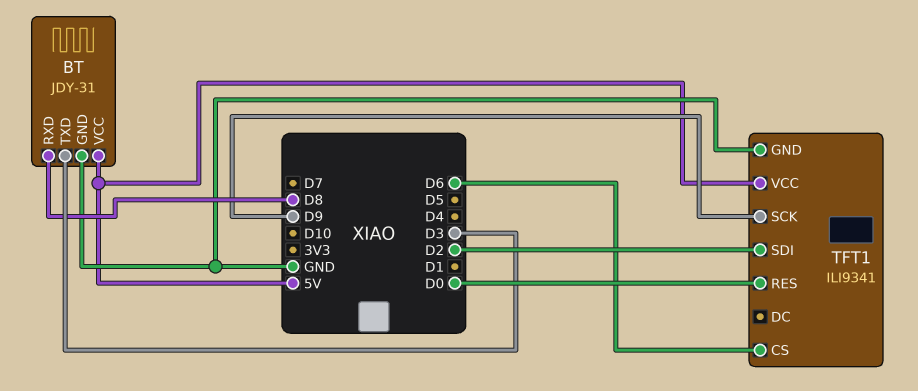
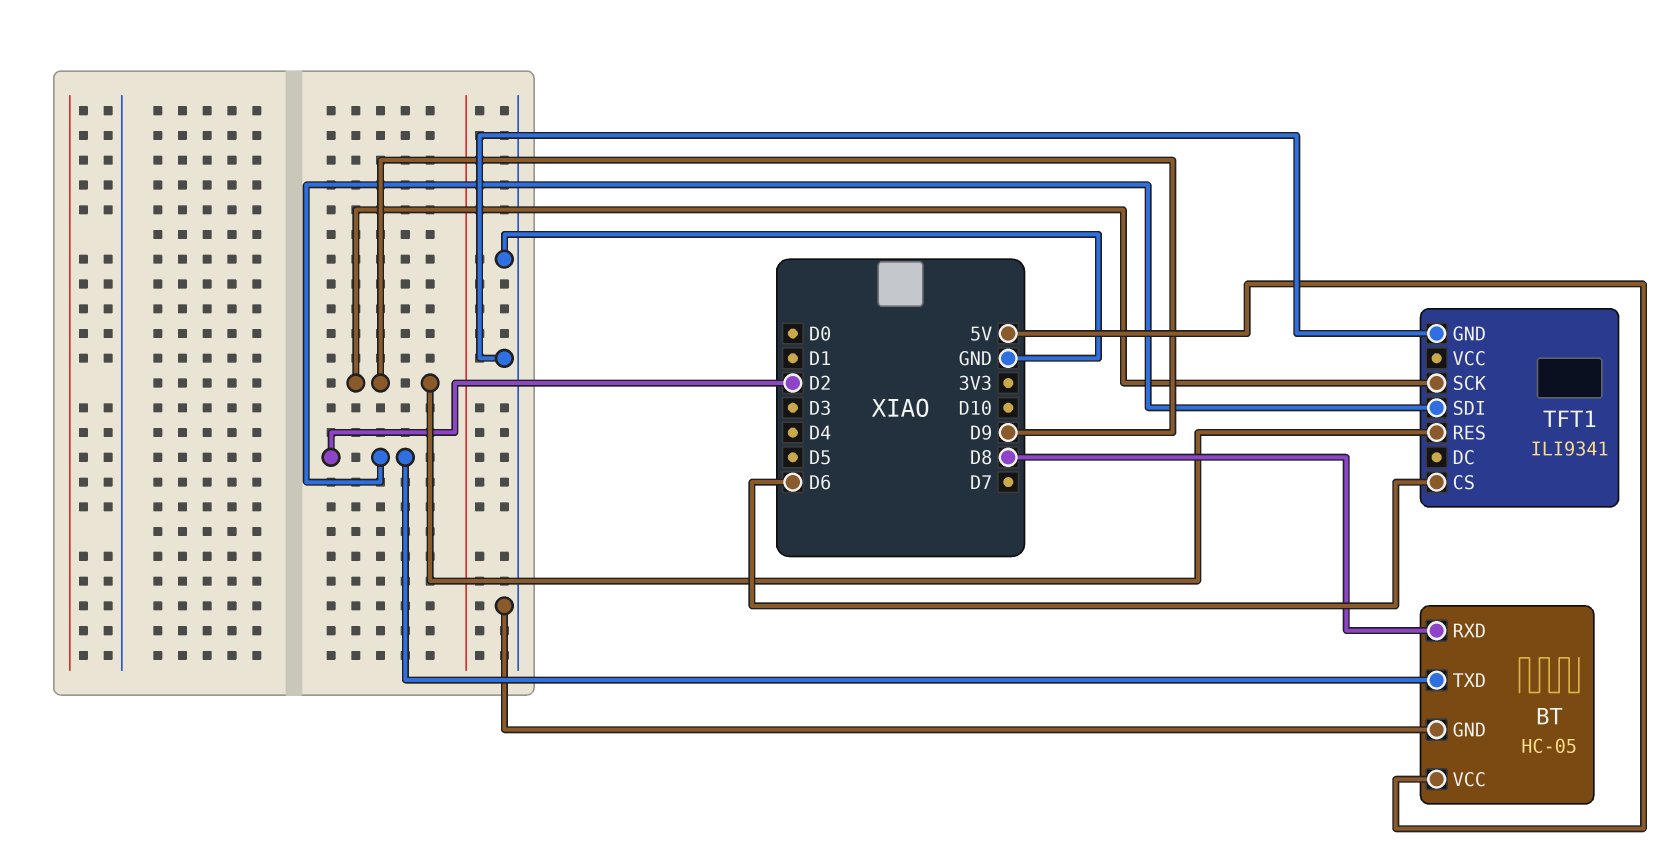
BT: JDY-31 -> HC-05
BT pin TXD: D3 -> D2
TFT1 pin RES: D0 -> D9
TFT1 pin VCC: 5V -> none

